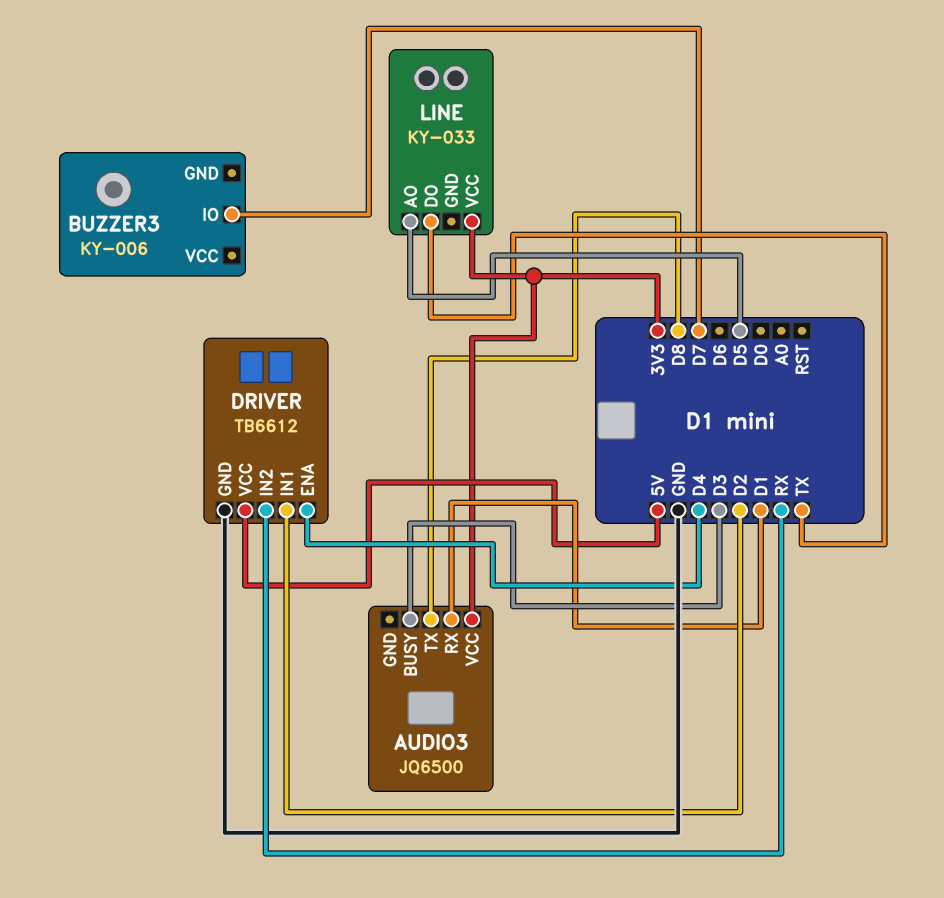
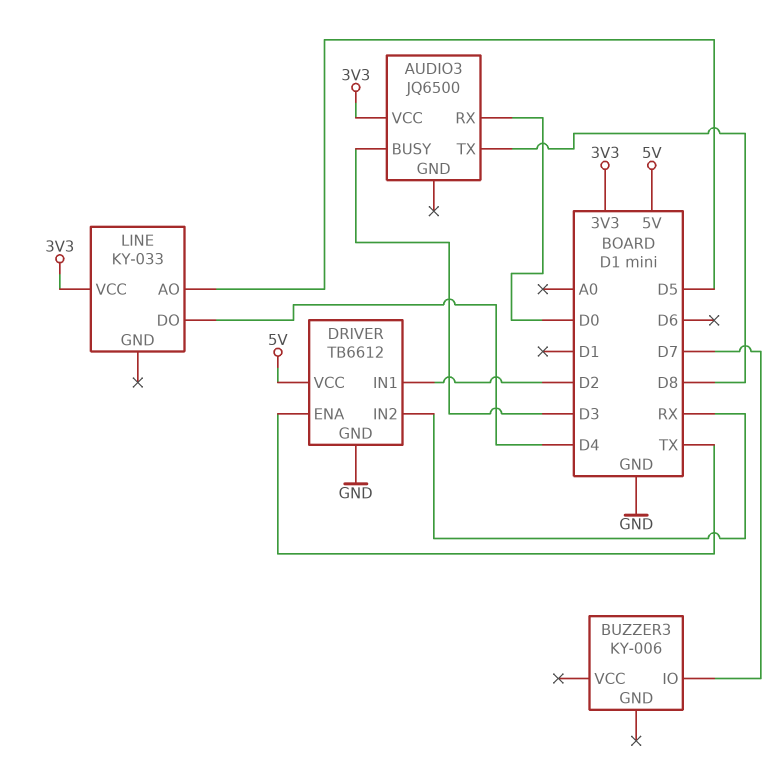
AUDIO3 pin RX: D1 -> D0
DRIVER pin ENA: D4 -> TX
LINE pin DO: TX -> D4

